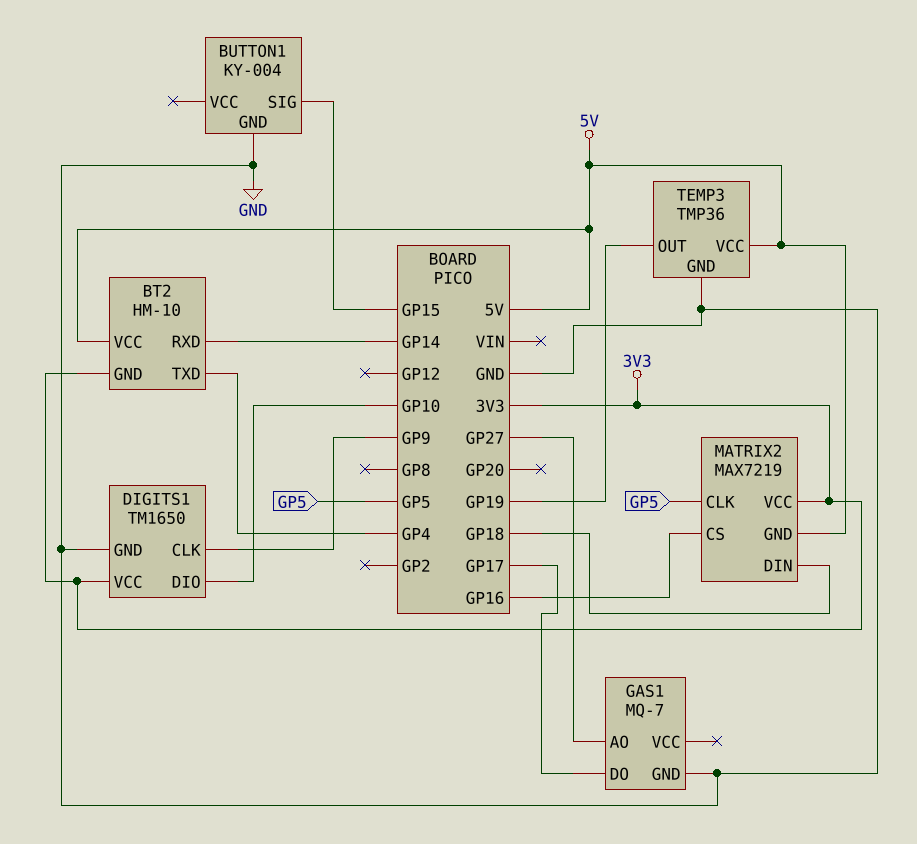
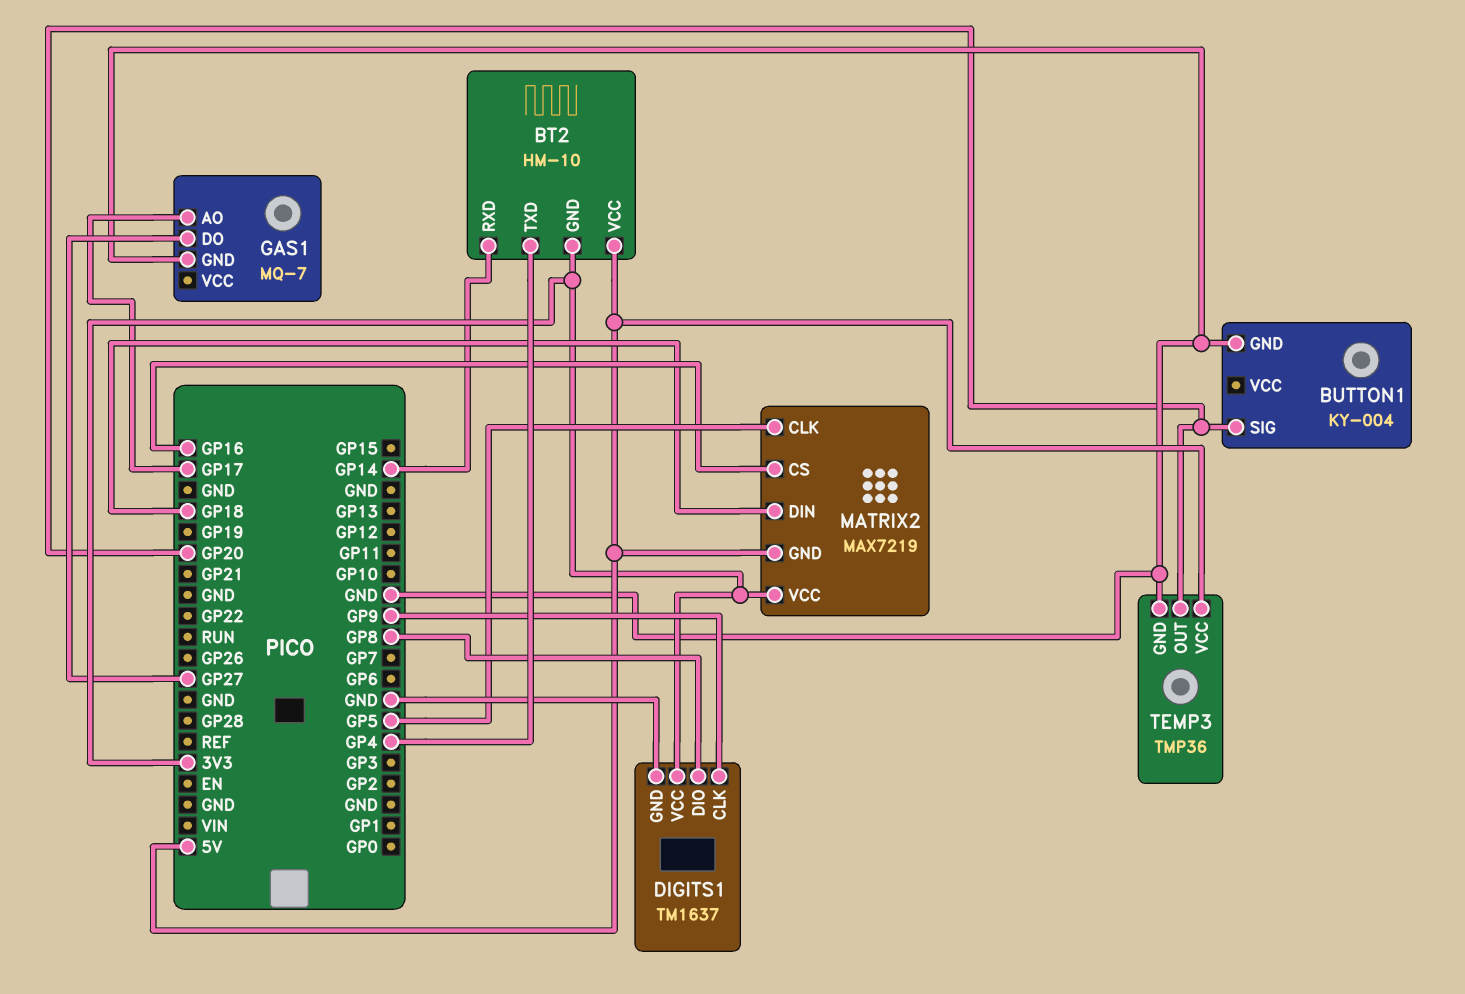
BUTTON1 pin SIG: GP15 -> GP20
DIGITS1: TM1650 -> TM1637
DIGITS1 pin DIO: GP10 -> GP8
GAS1 pin AO: GP27 -> GP17
GAS1 pin DO: GP17 -> GP27
TEMP3 pin OUT: GP19 -> GP20

